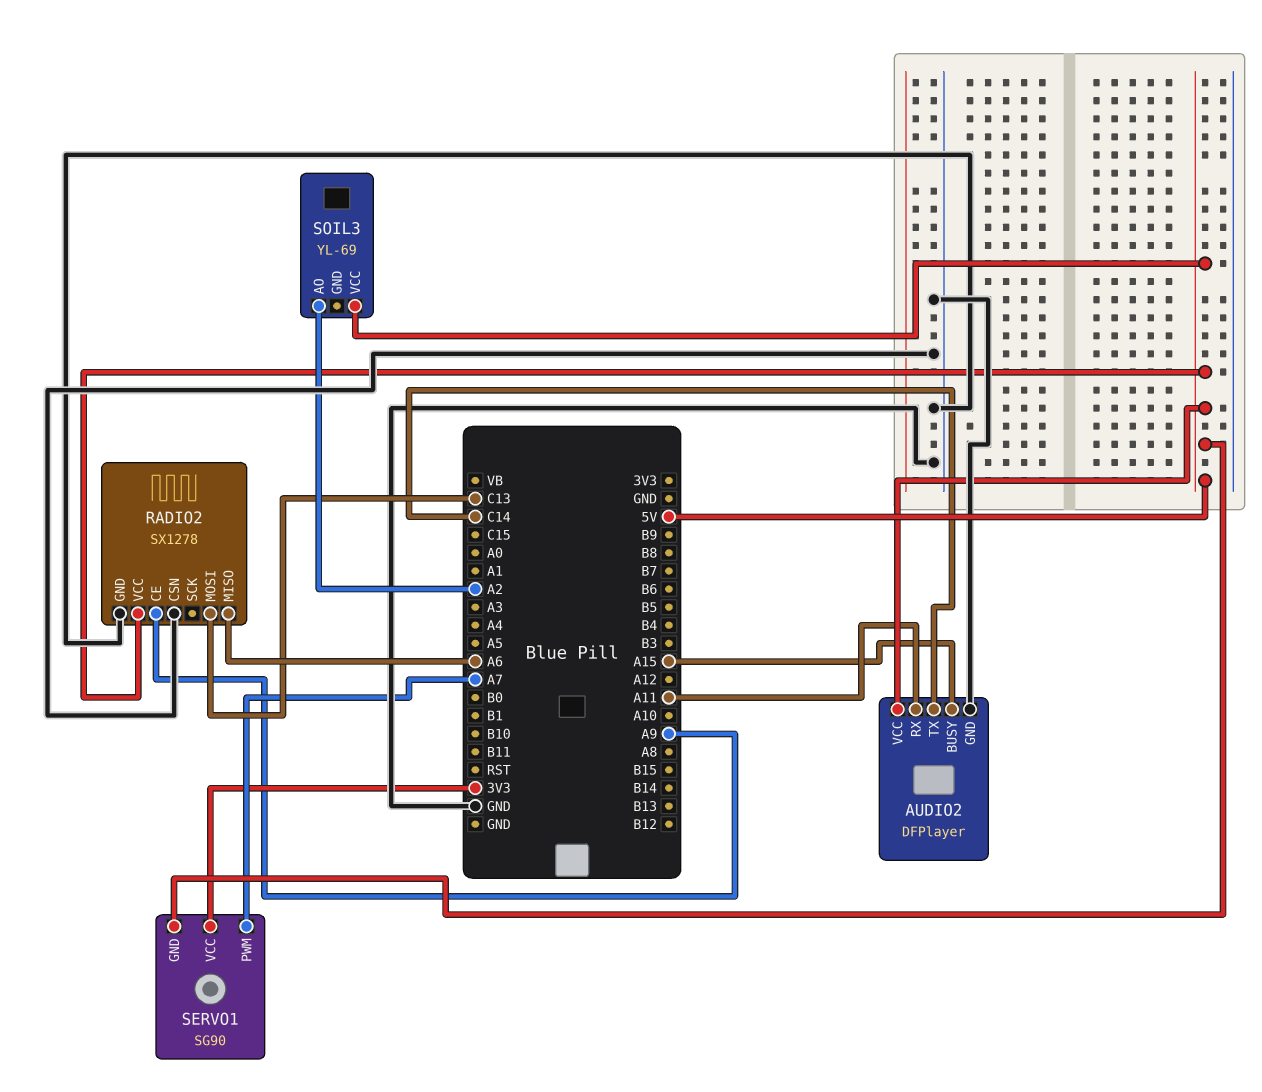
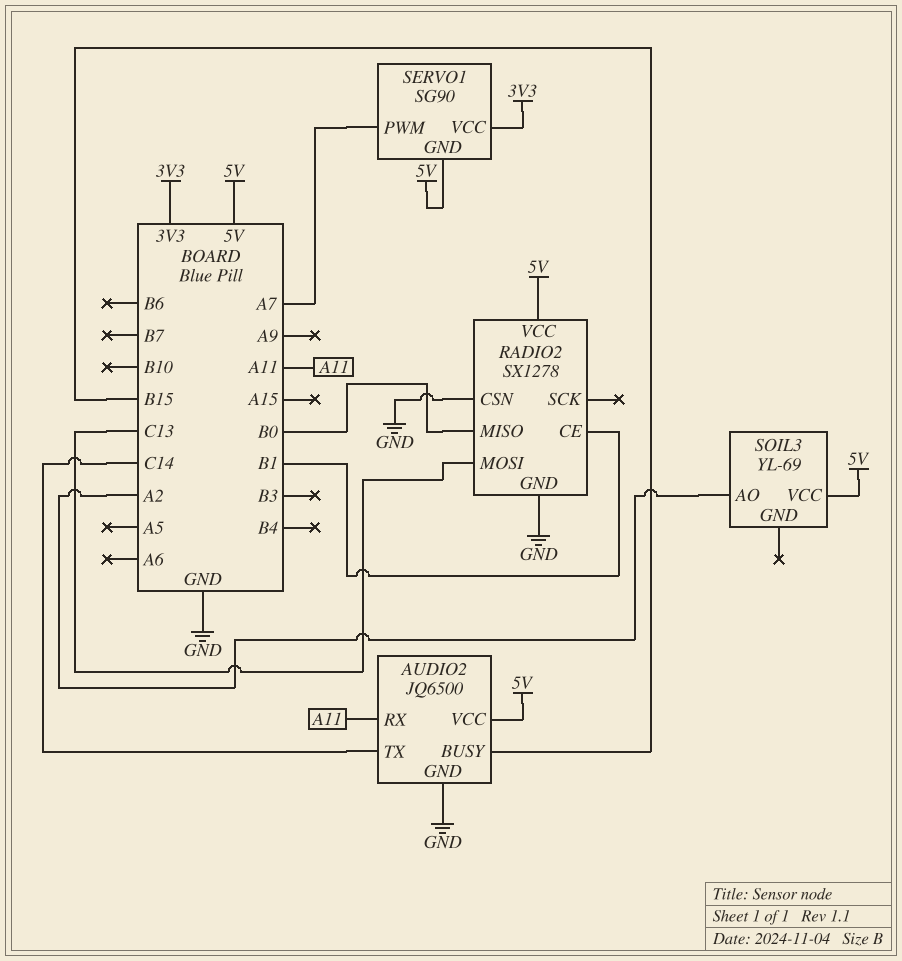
AUDIO2: DFPlayer -> JQ6500
AUDIO2 pin BUSY: A15 -> B15
RADIO2 pin CE: A9 -> B1
RADIO2 pin MISO: A6 -> B0

